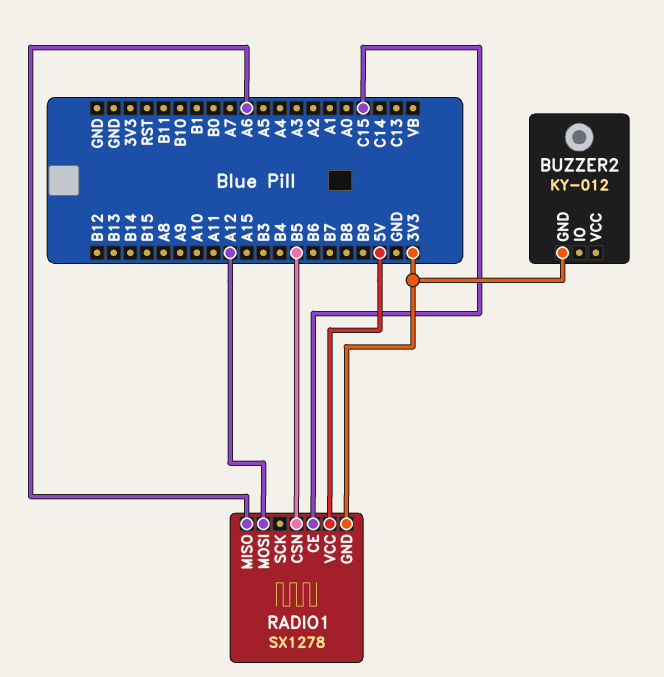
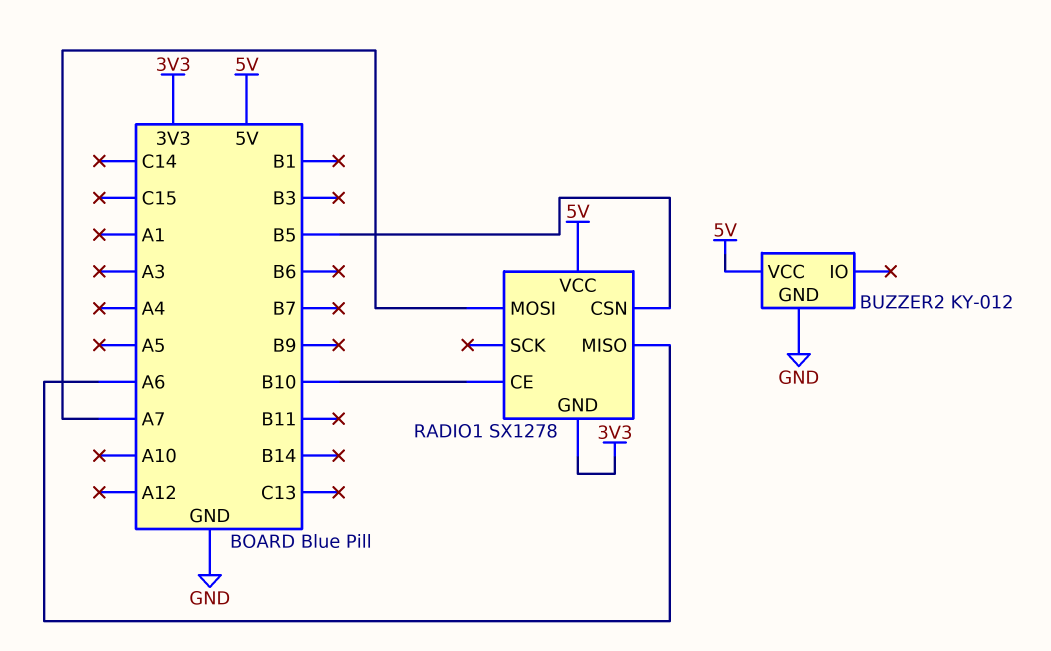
BUZZER2 pin GND: 3V3 -> GND
BUZZER2 pin VCC: none -> 5V
RADIO1 pin CE: C15 -> B10
RADIO1 pin MOSI: A12 -> A7

